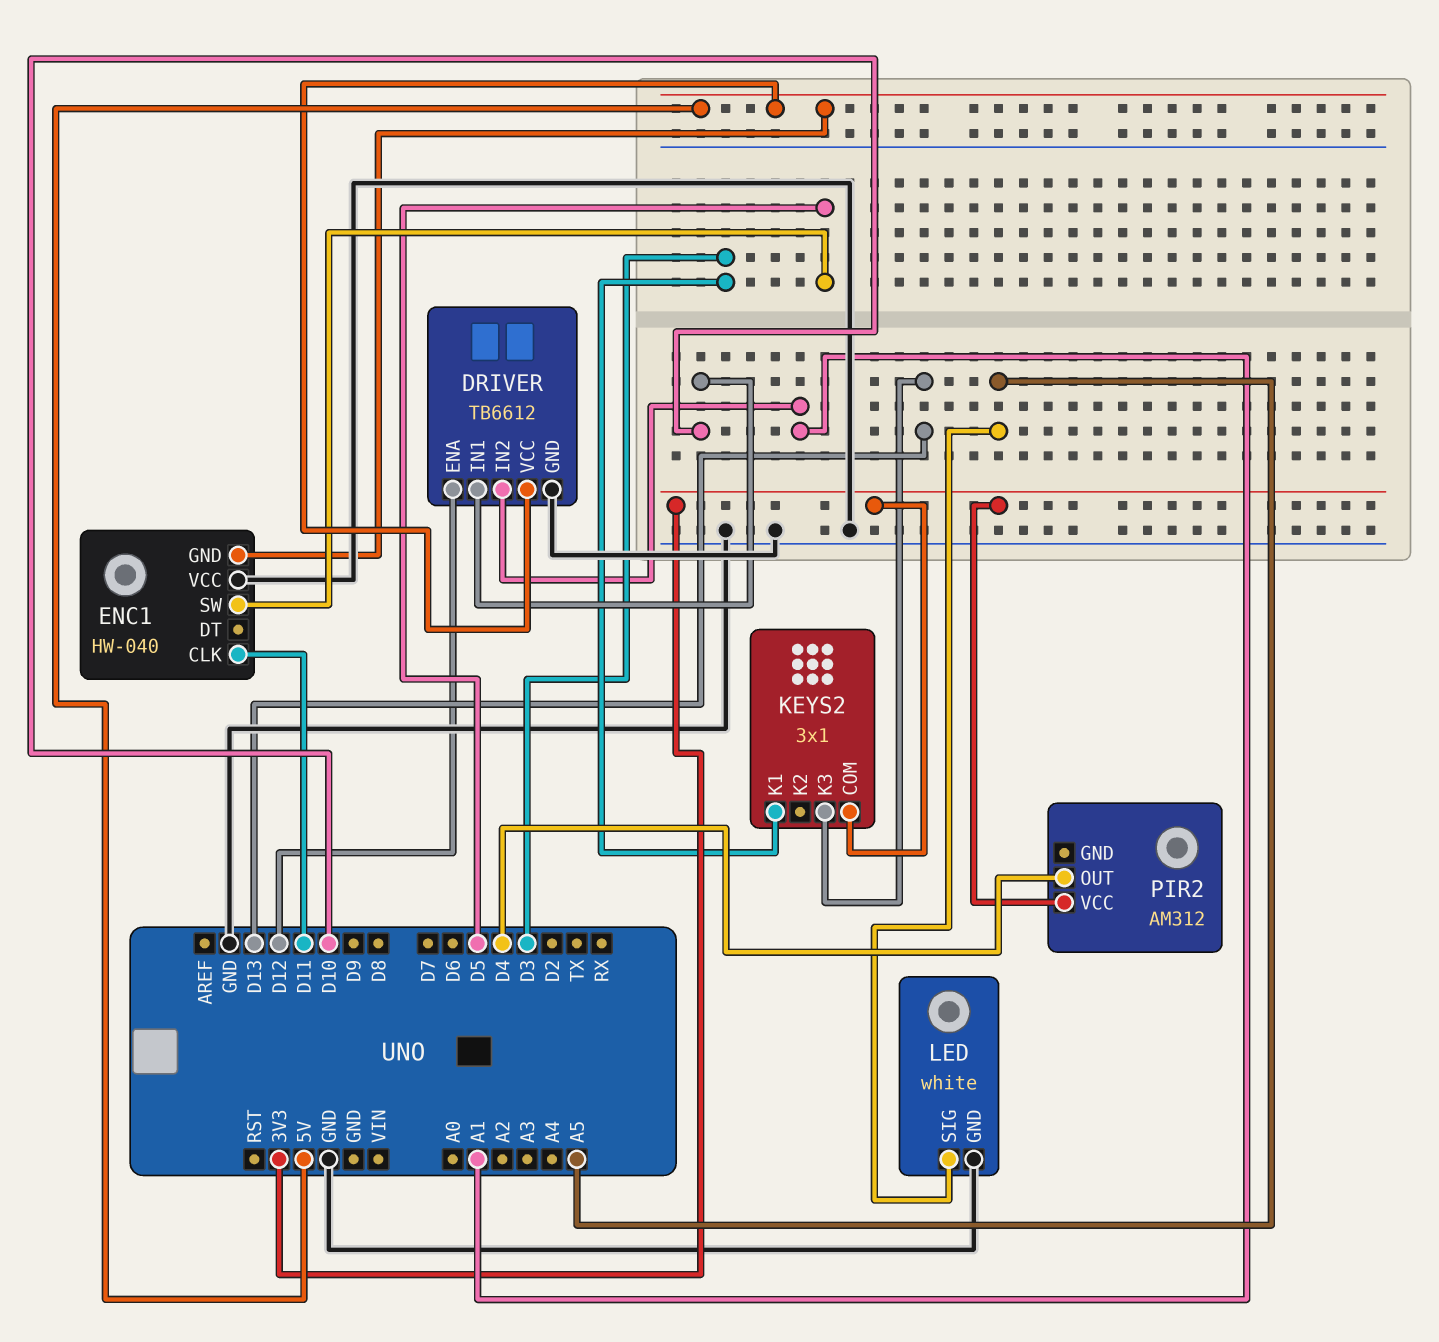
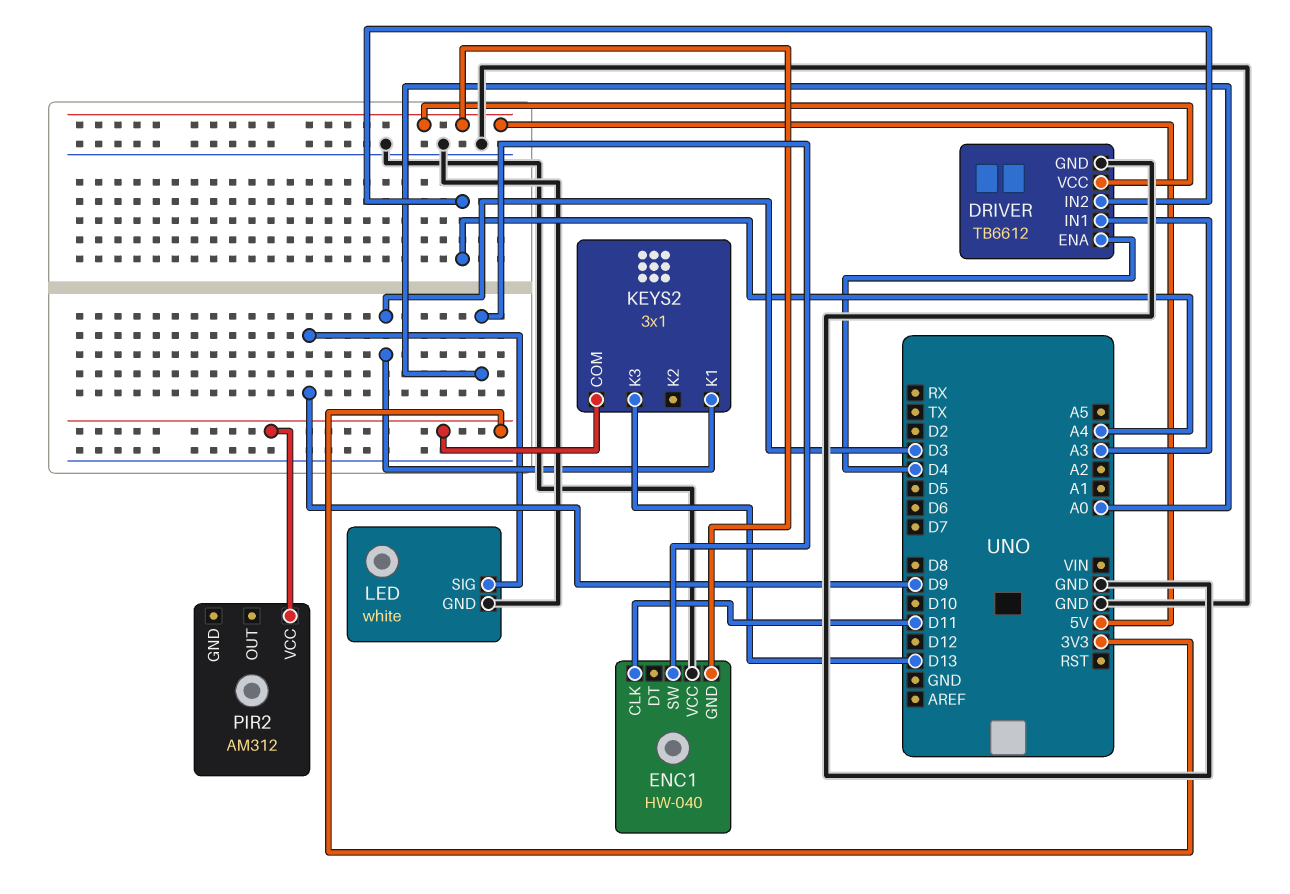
DRIVER pin ENA: D12 -> D4
DRIVER pin IN1: D10 -> A3
DRIVER pin IN2: A1 -> A4
ENC1 pin SW: D5 -> A0
LED pin SIG: A5 -> D9
PIR2 pin OUT: D4 -> none

